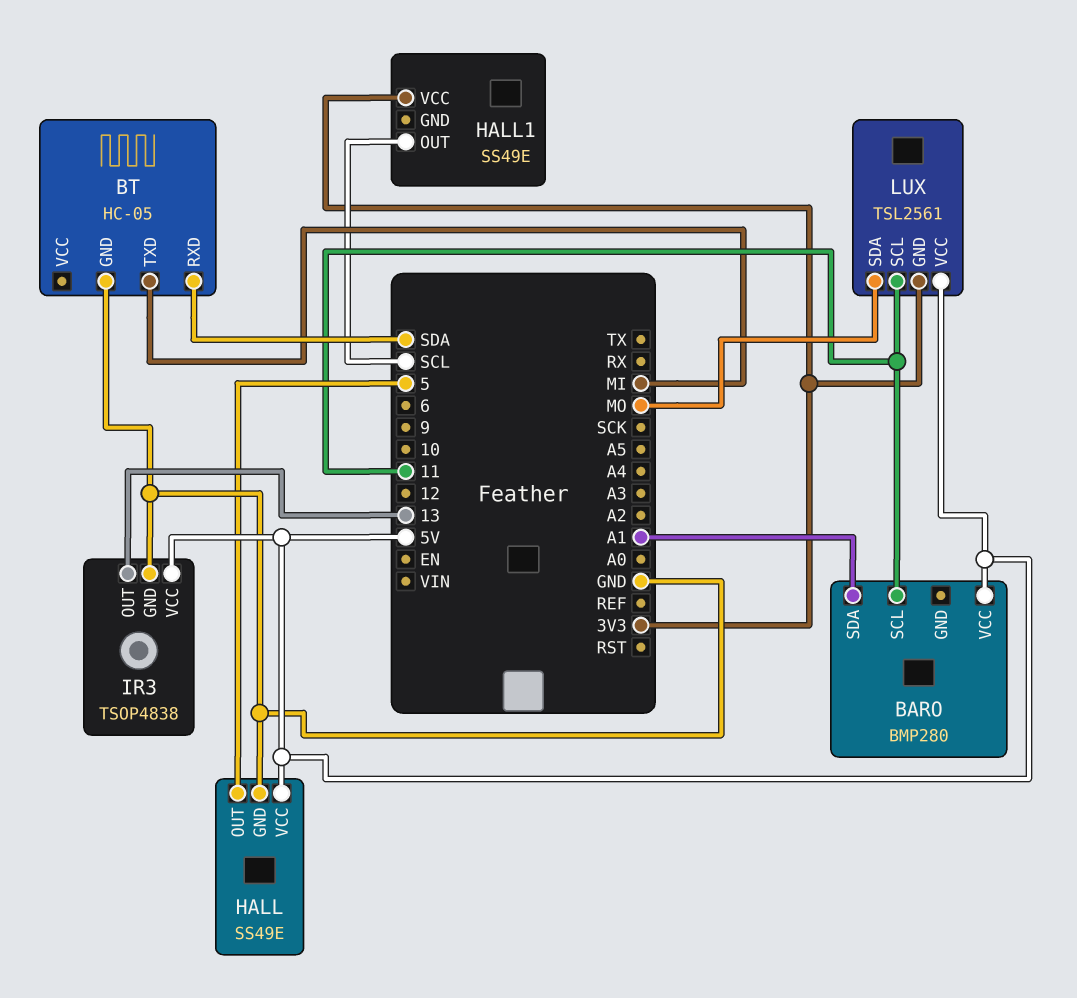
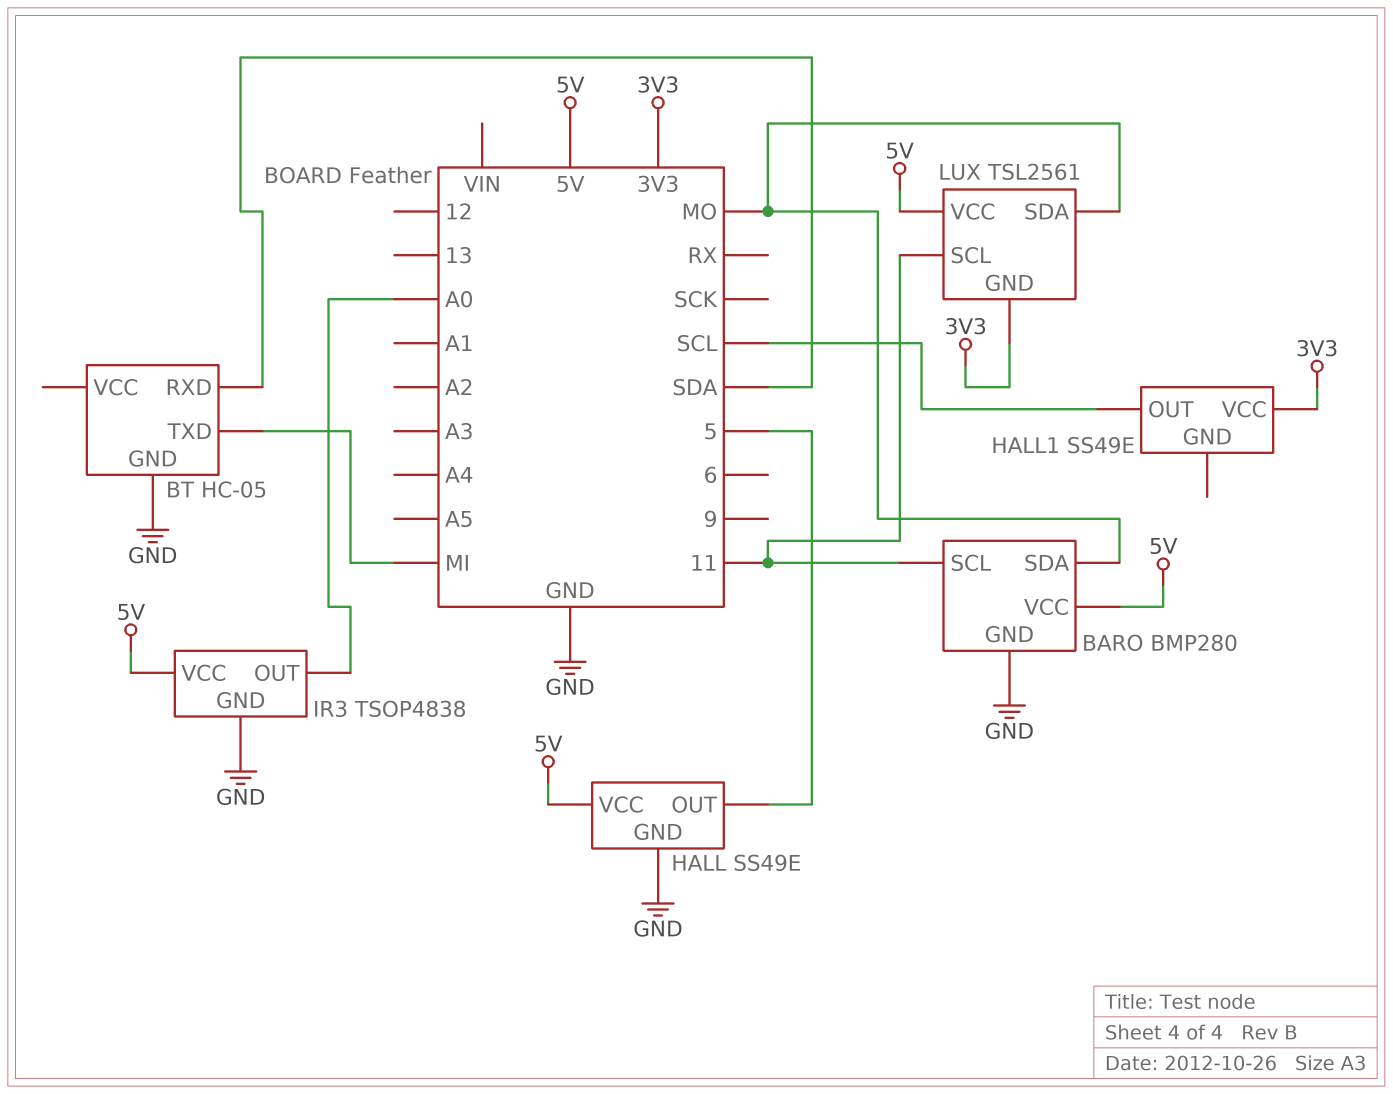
BARO pin GND: none -> GND
BARO pin SDA: A1 -> MO
IR3 pin OUT: 13 -> A0

